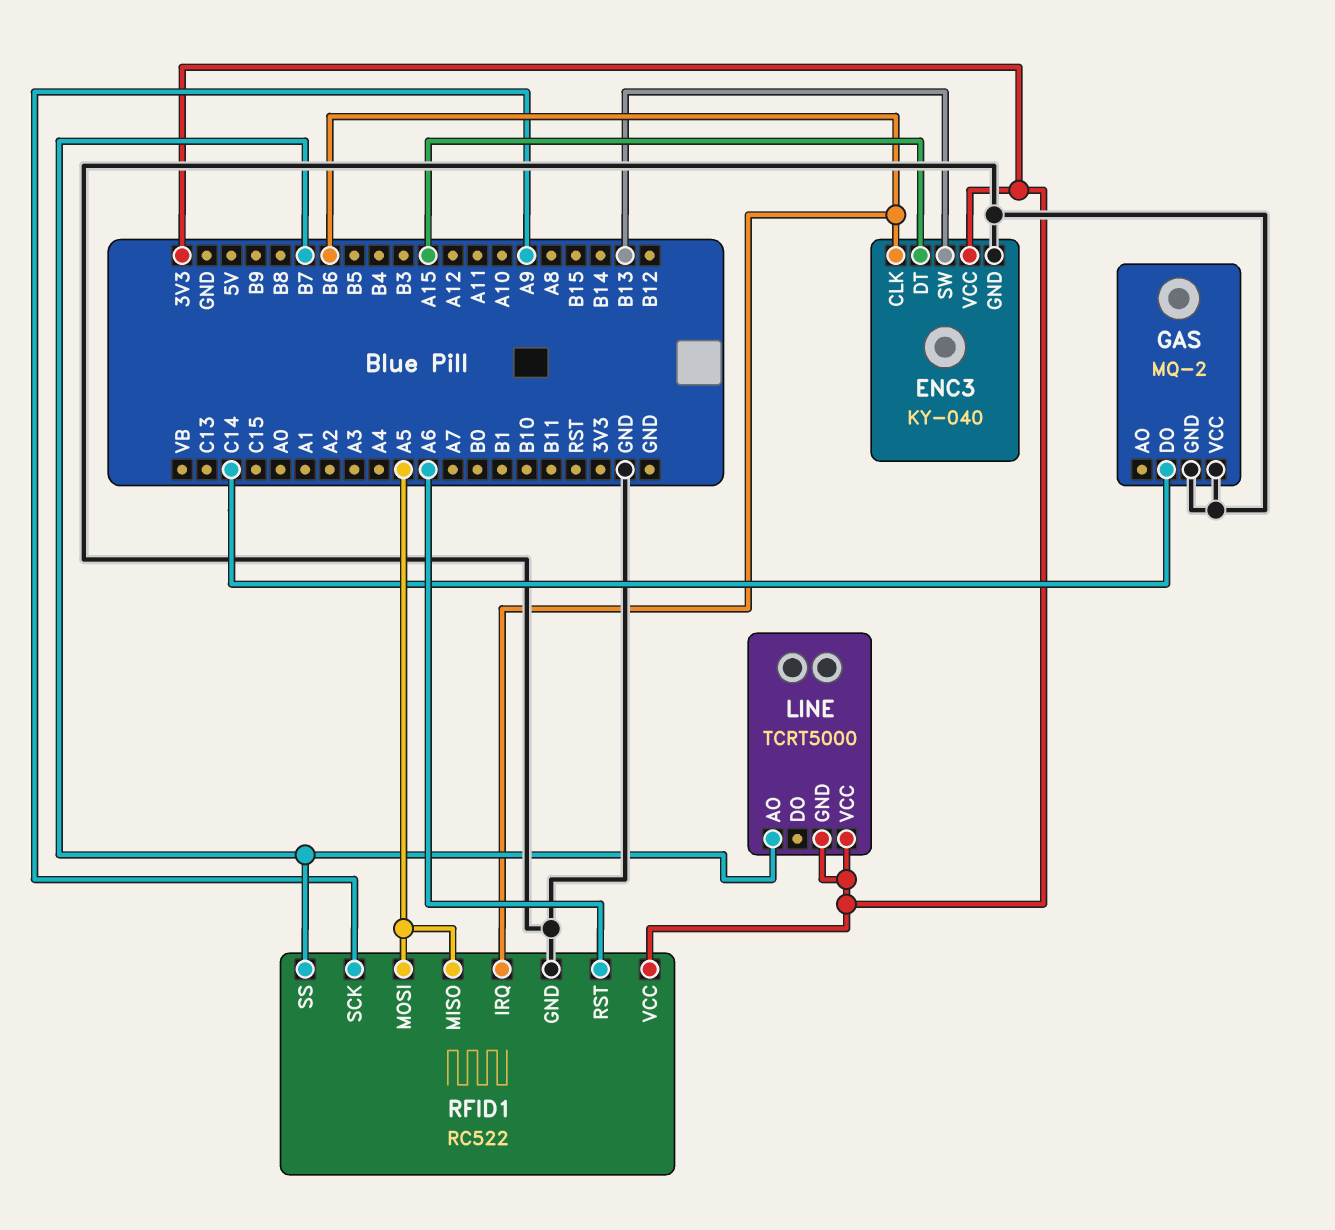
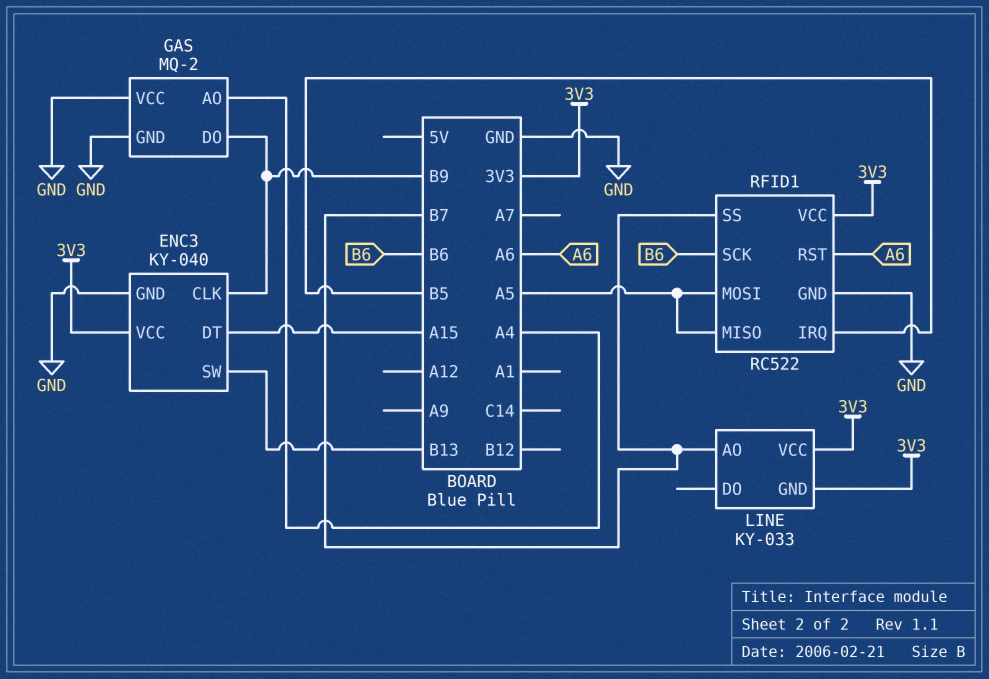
ENC3 pin CLK: B6 -> B9
GAS pin AO: none -> A4
GAS pin DO: C14 -> B9
LINE: TCRT5000 -> KY-033
RFID1 pin IRQ: B6 -> B5
RFID1 pin SCK: A9 -> B6

